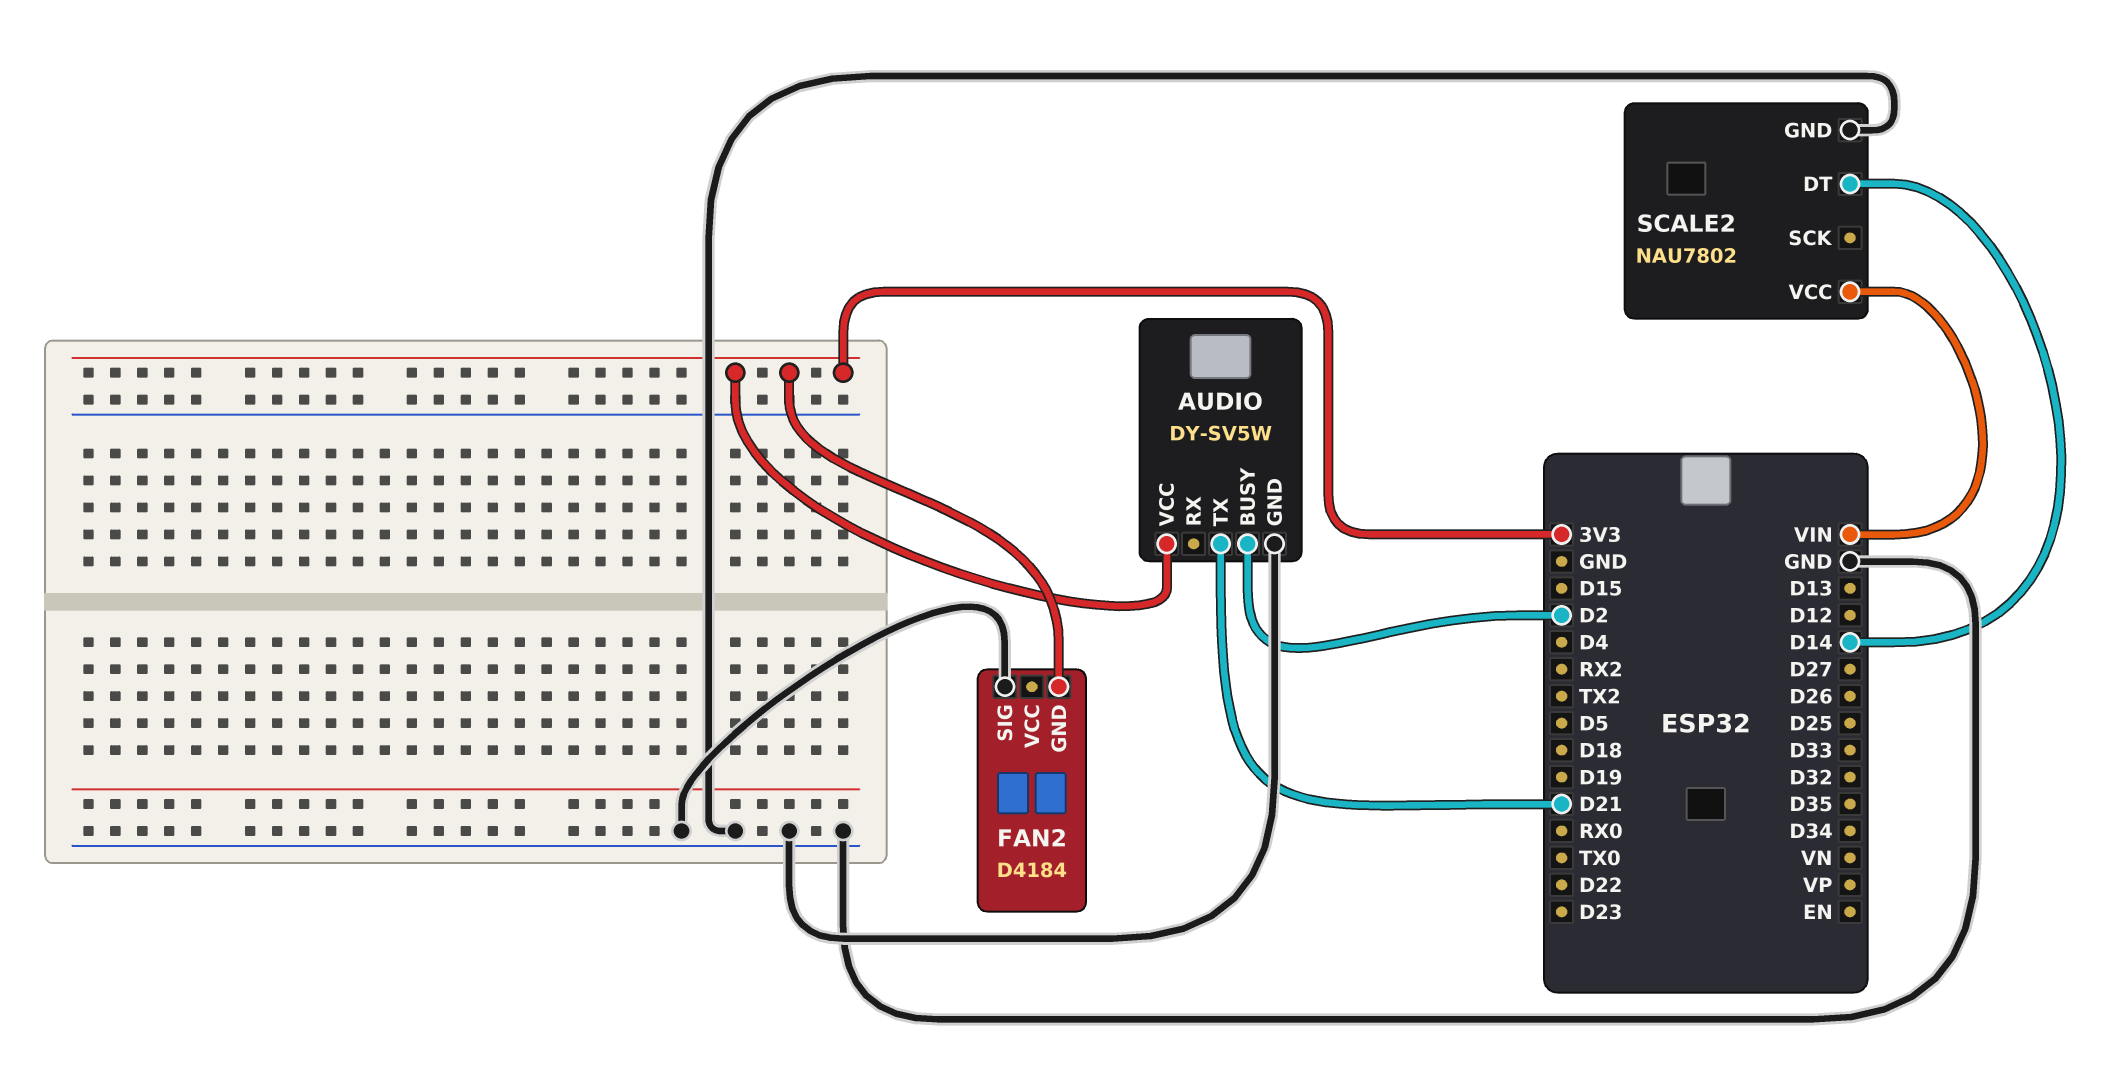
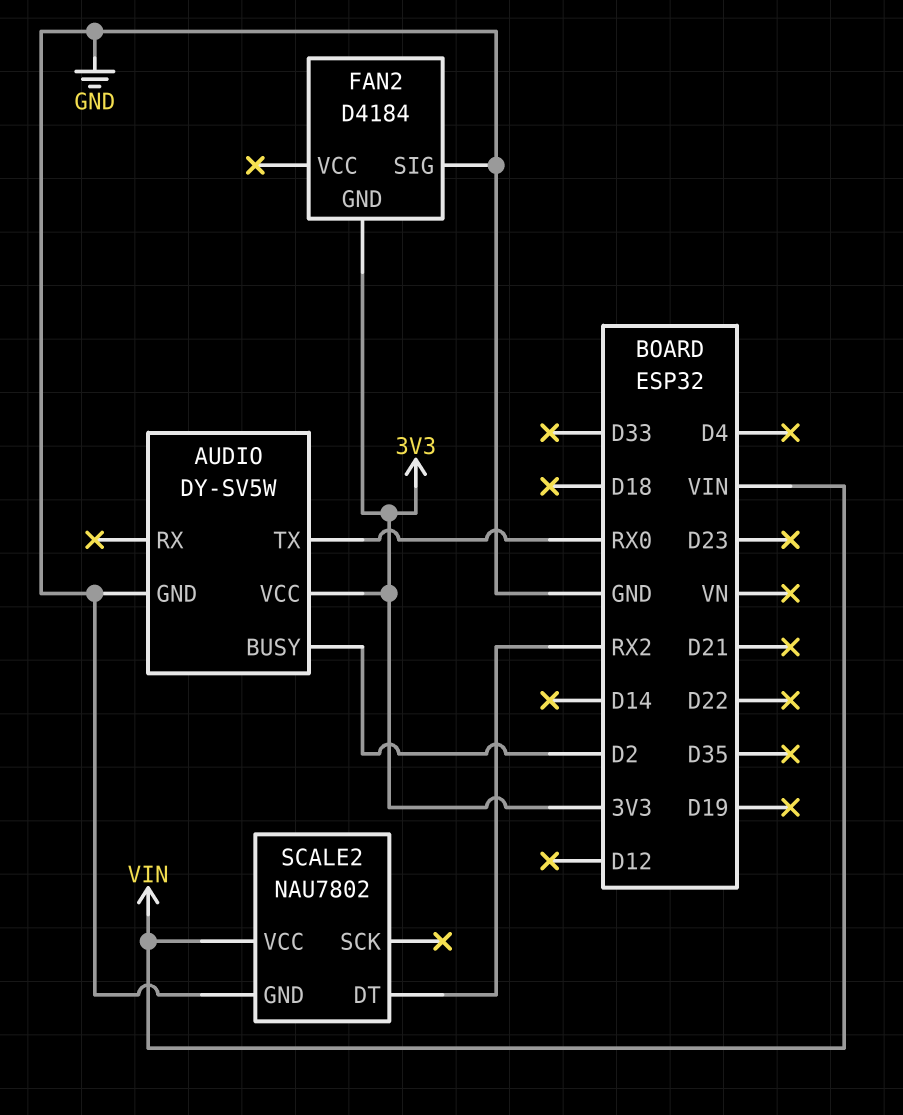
AUDIO pin TX: D21 -> RX0
SCALE2 pin DT: D14 -> RX2

